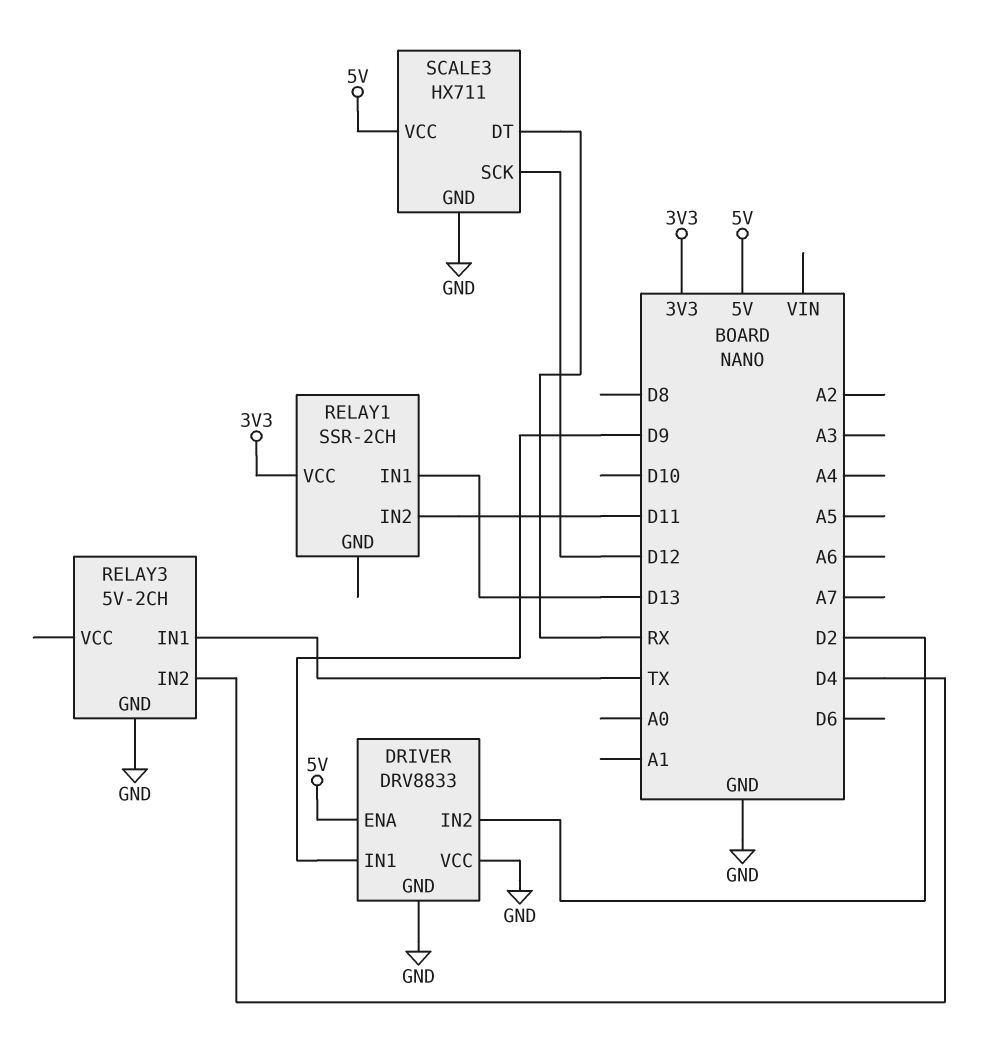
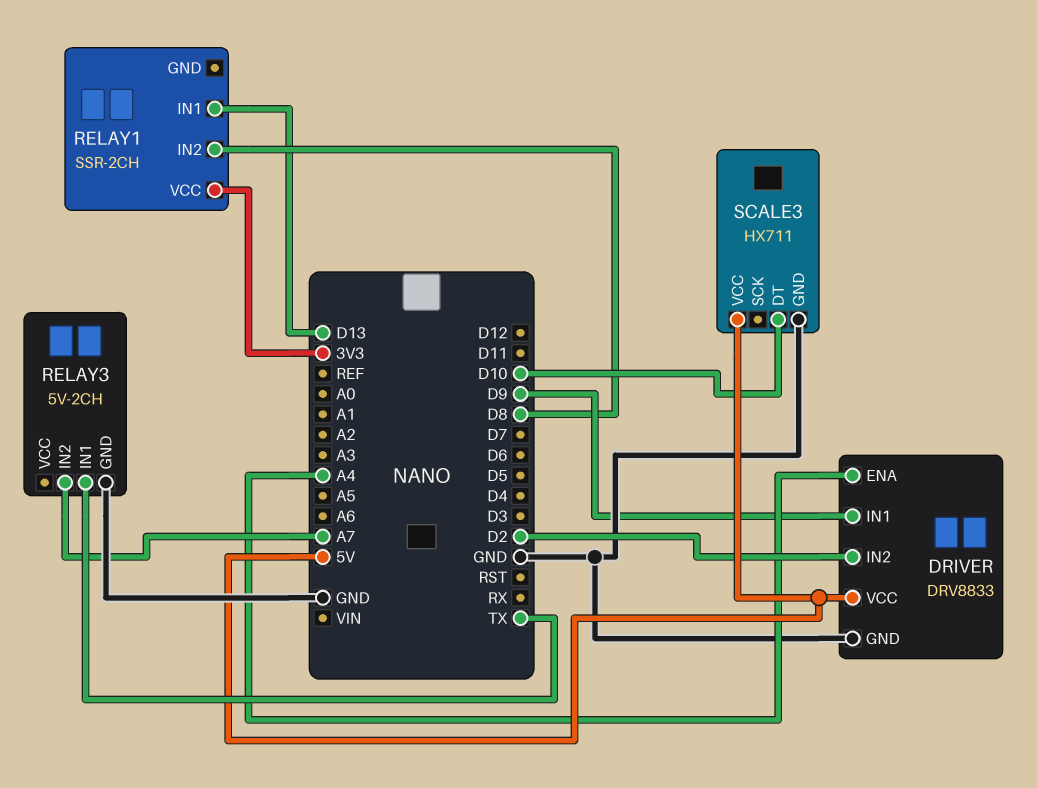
DRIVER pin ENA: 5V -> A4
DRIVER pin VCC: GND -> 5V
RELAY1 pin IN2: D11 -> D8
RELAY3 pin IN2: D4 -> A7
SCALE3 pin DT: RX -> D10
SCALE3 pin SCK: D12 -> none

